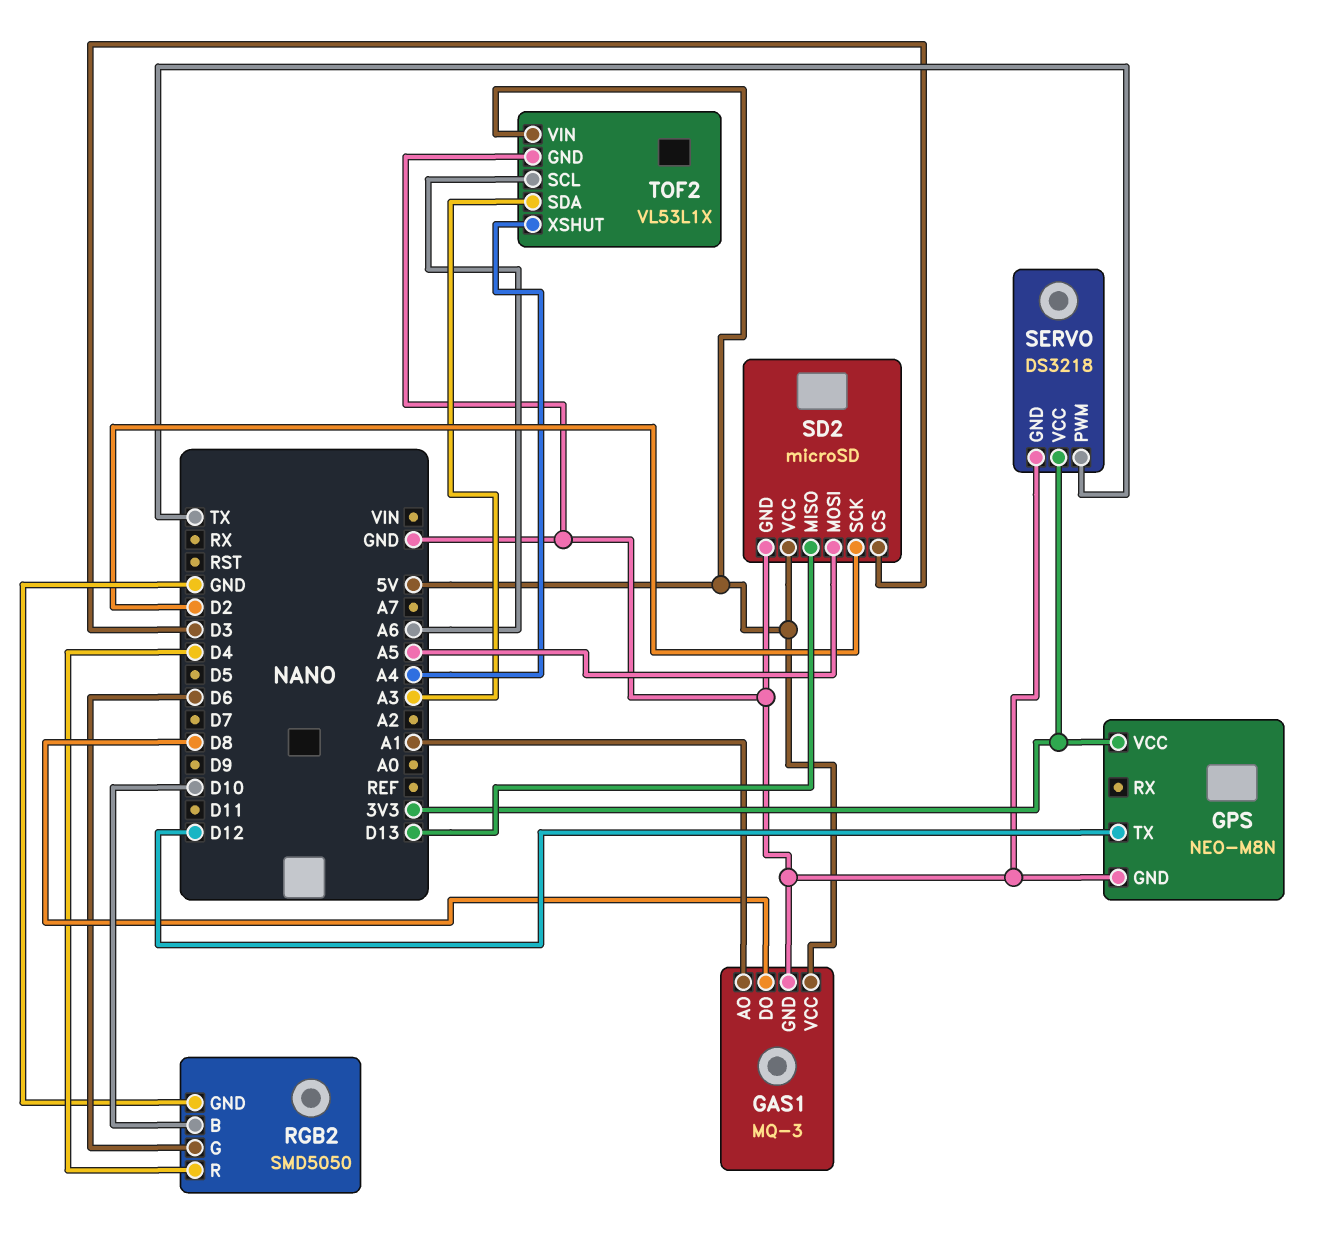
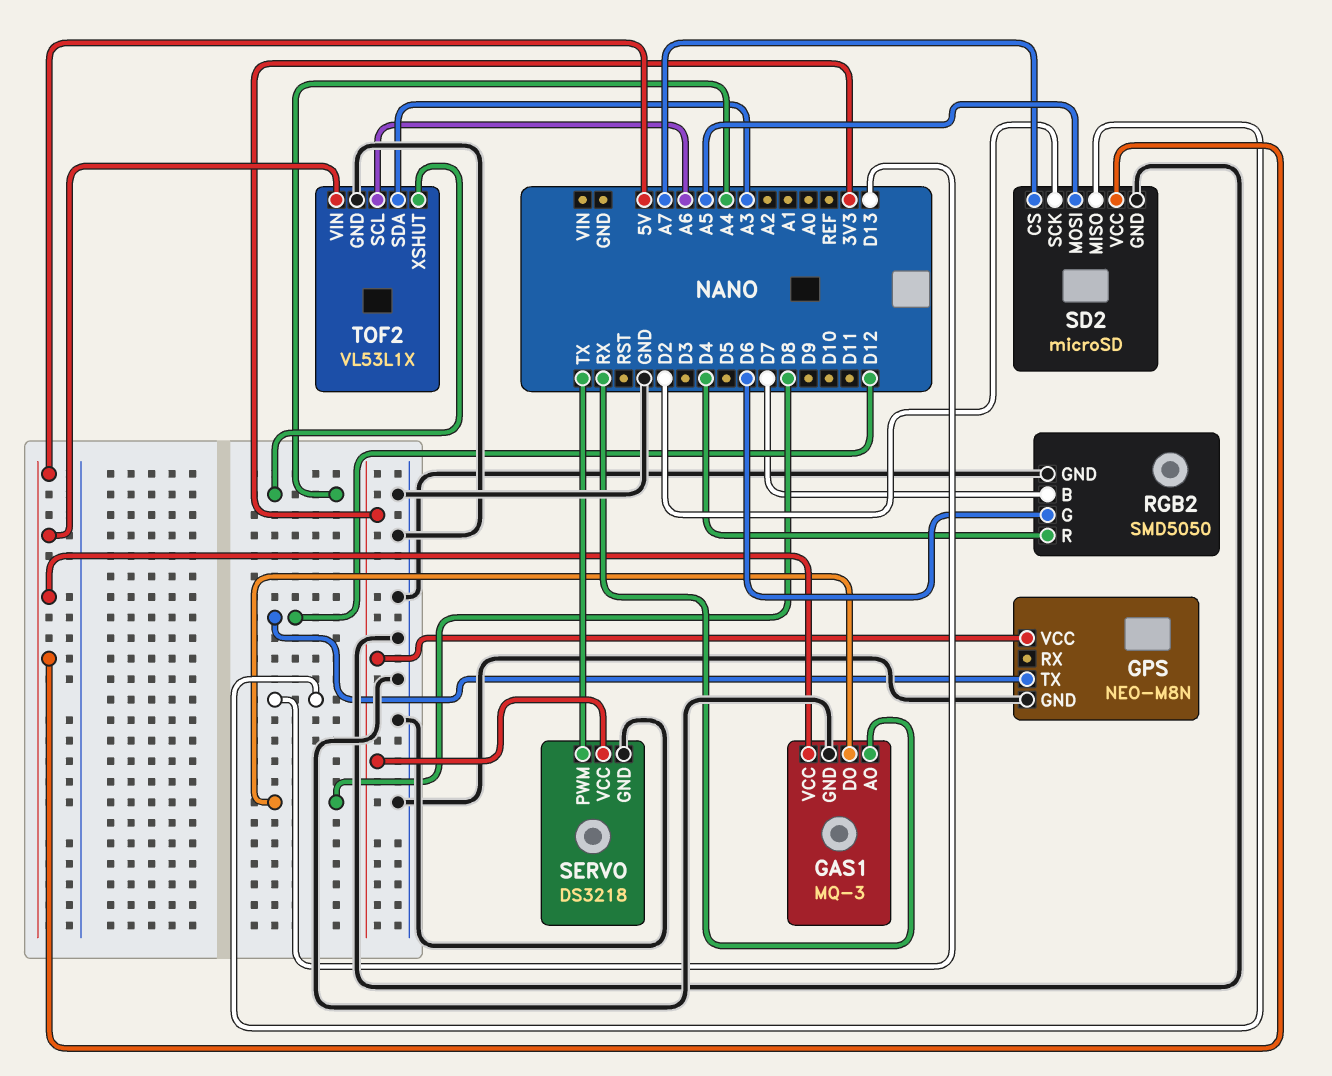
GAS1 pin AO: A1 -> RX
RGB2 pin B: D10 -> D7
SD2 pin CS: D3 -> A7

